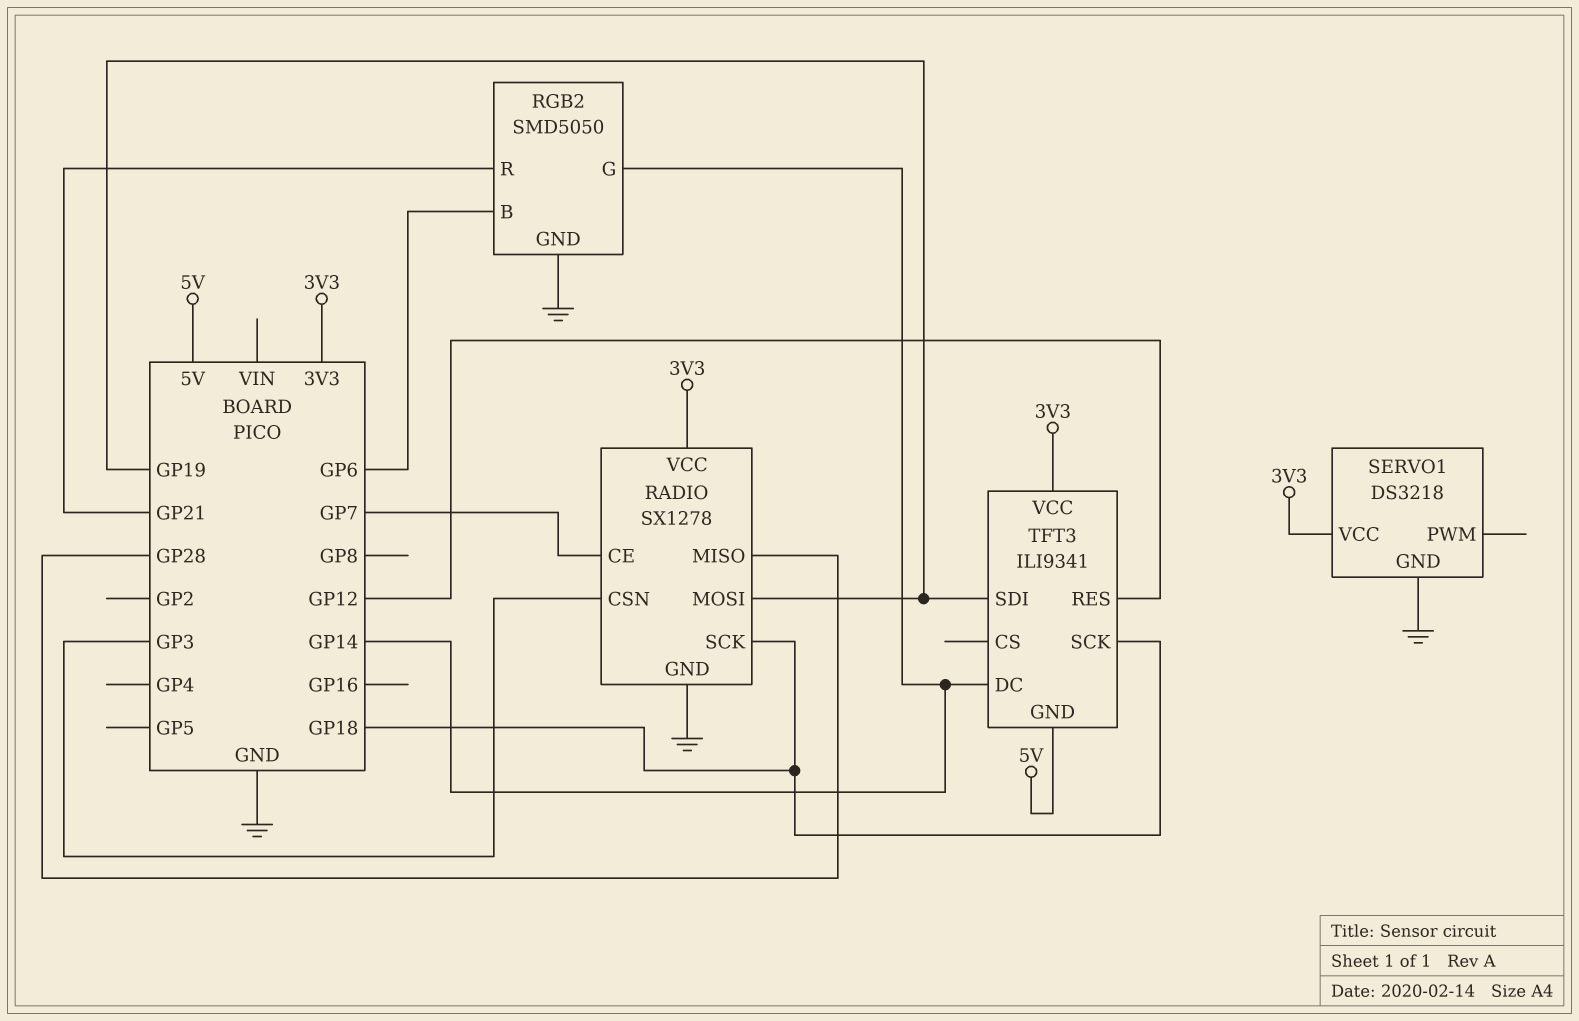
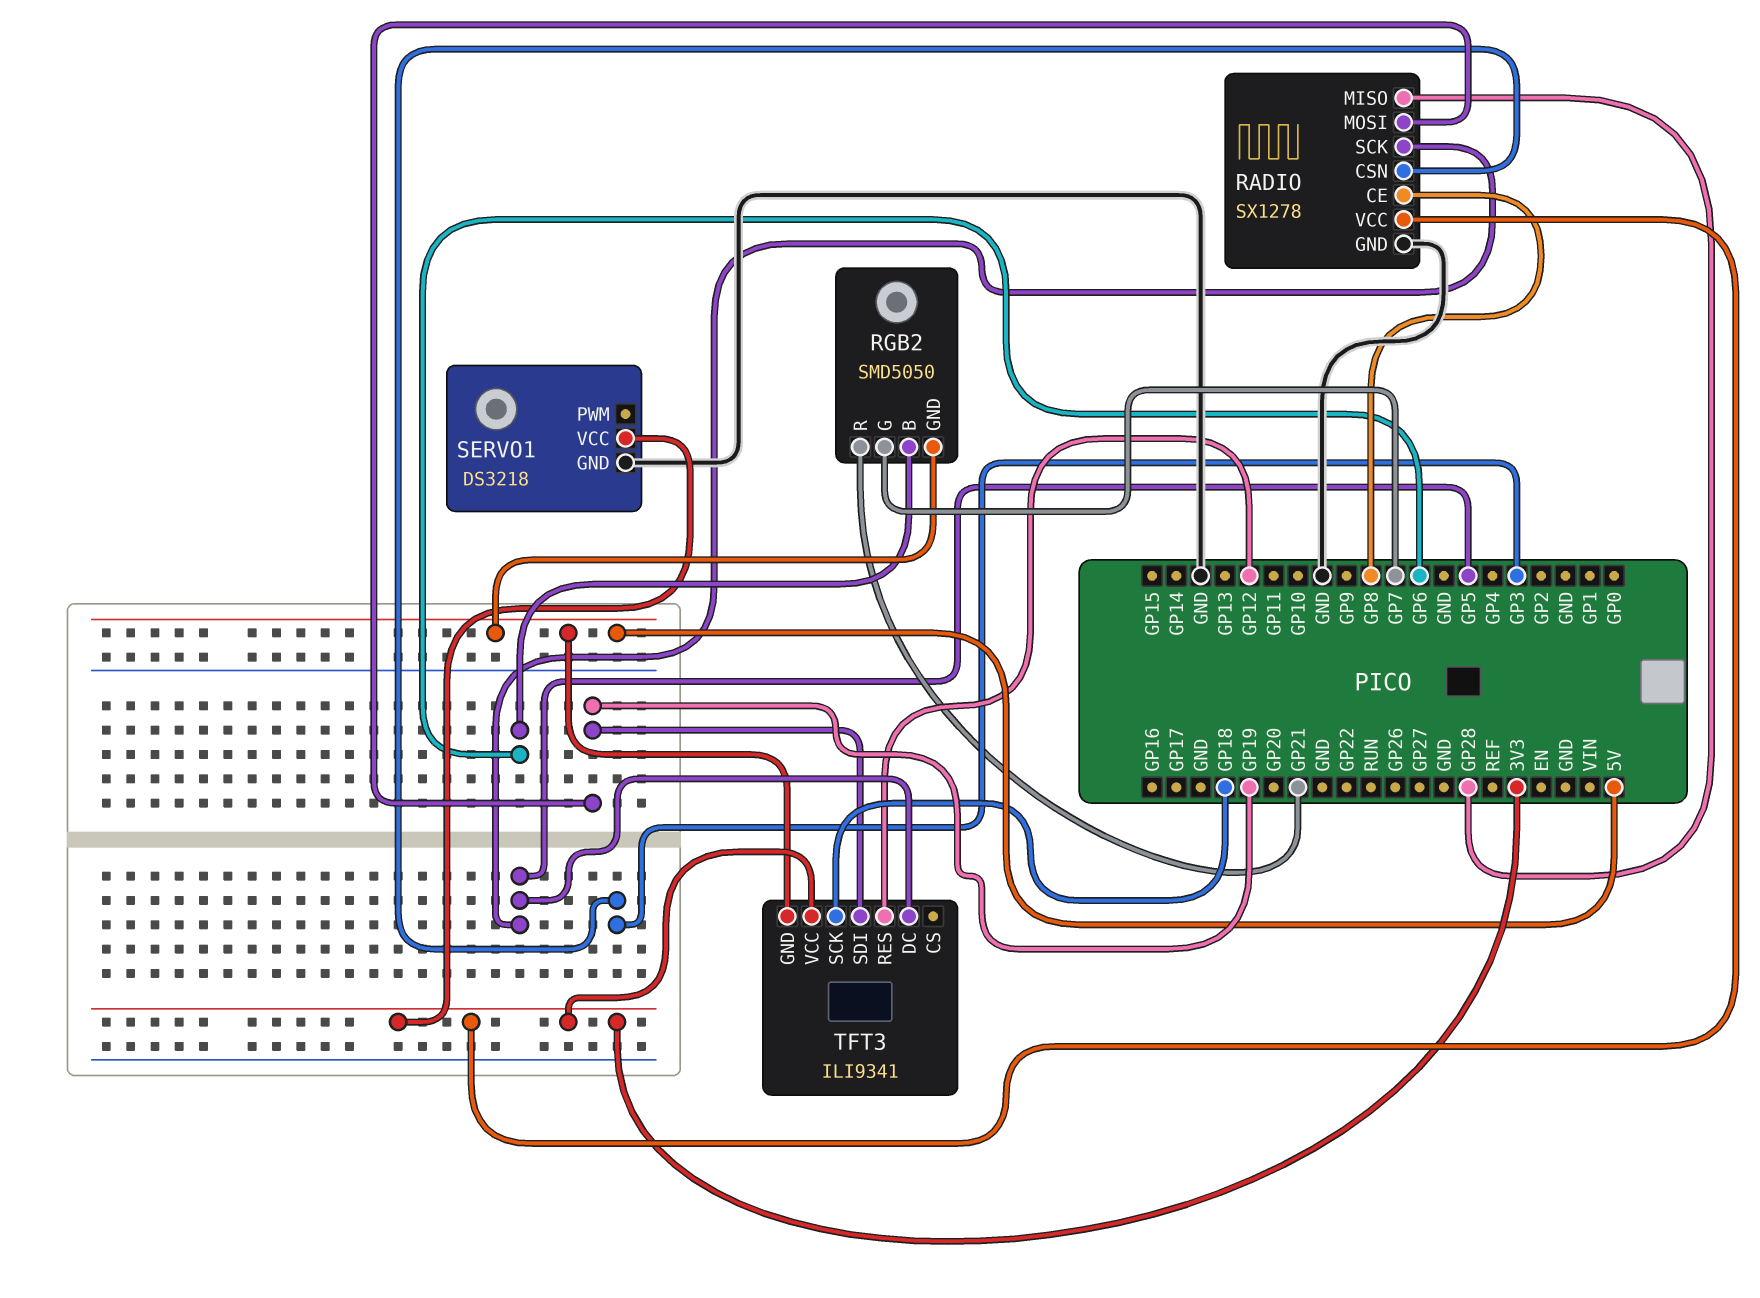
RADIO pin CE: GP7 -> GP8
RADIO pin SCK: GP18 -> GP5
RGB2 pin G: GP14 -> GP7
RGB2 pin GND: GND -> 5V
TFT3 pin DC: GP14 -> GP5

